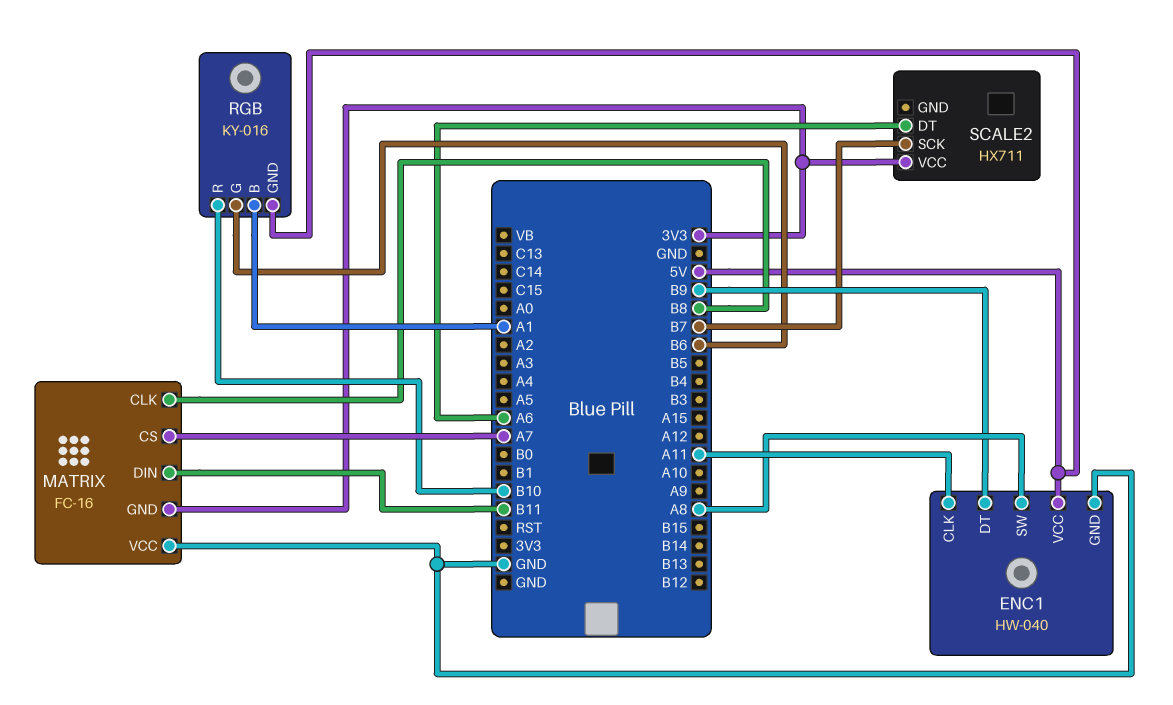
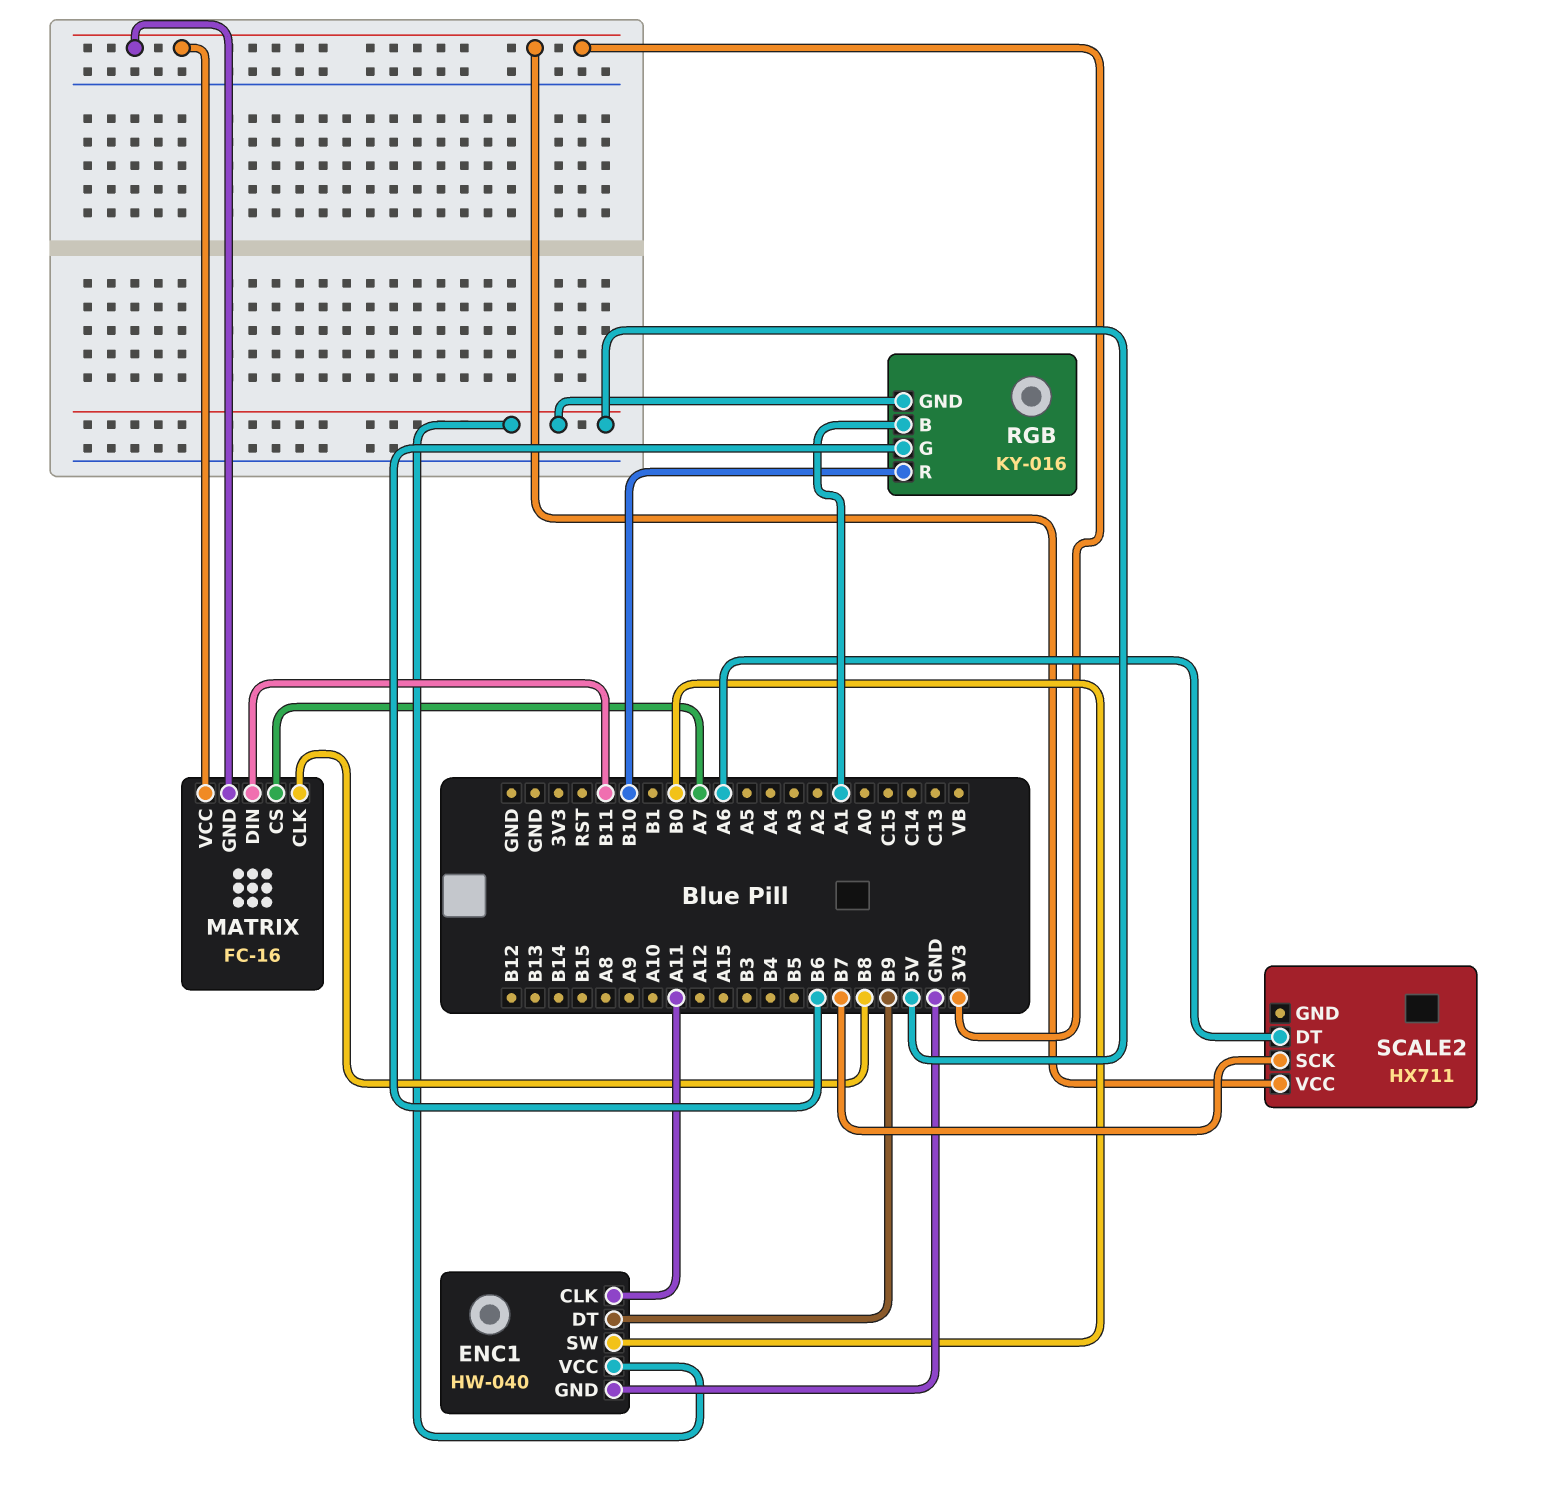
ENC1 pin SW: A8 -> B0
MATRIX pin VCC: GND -> 3V3

